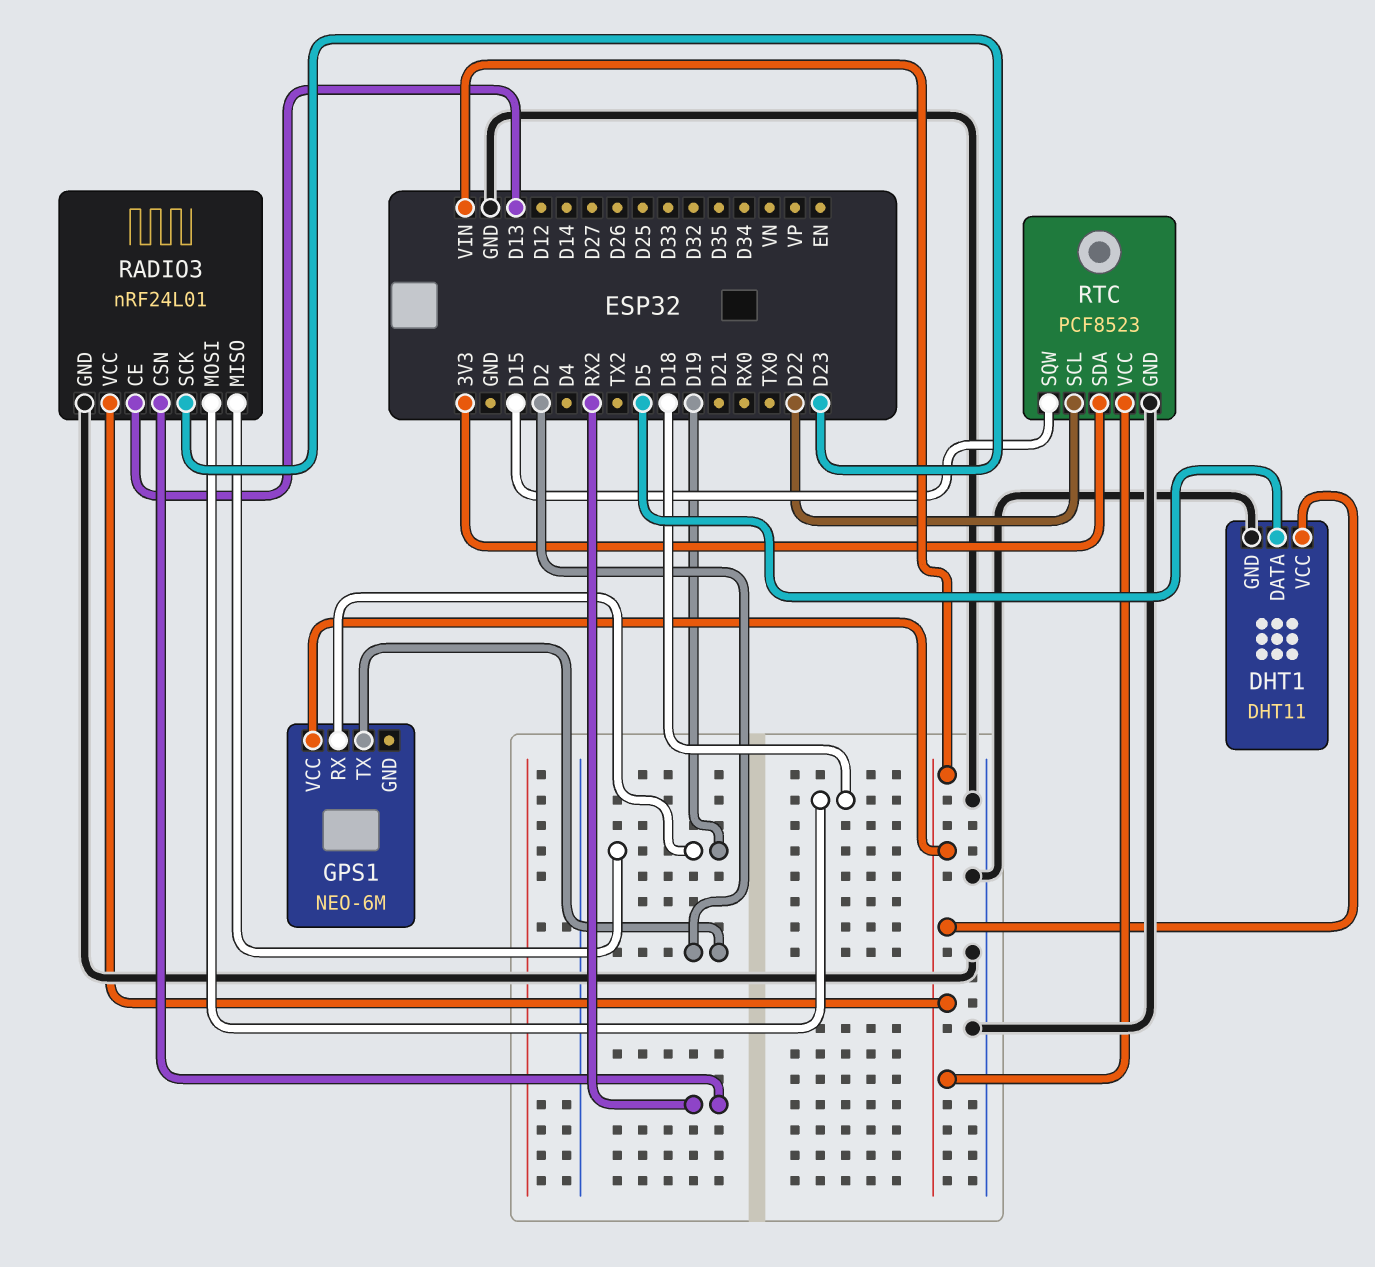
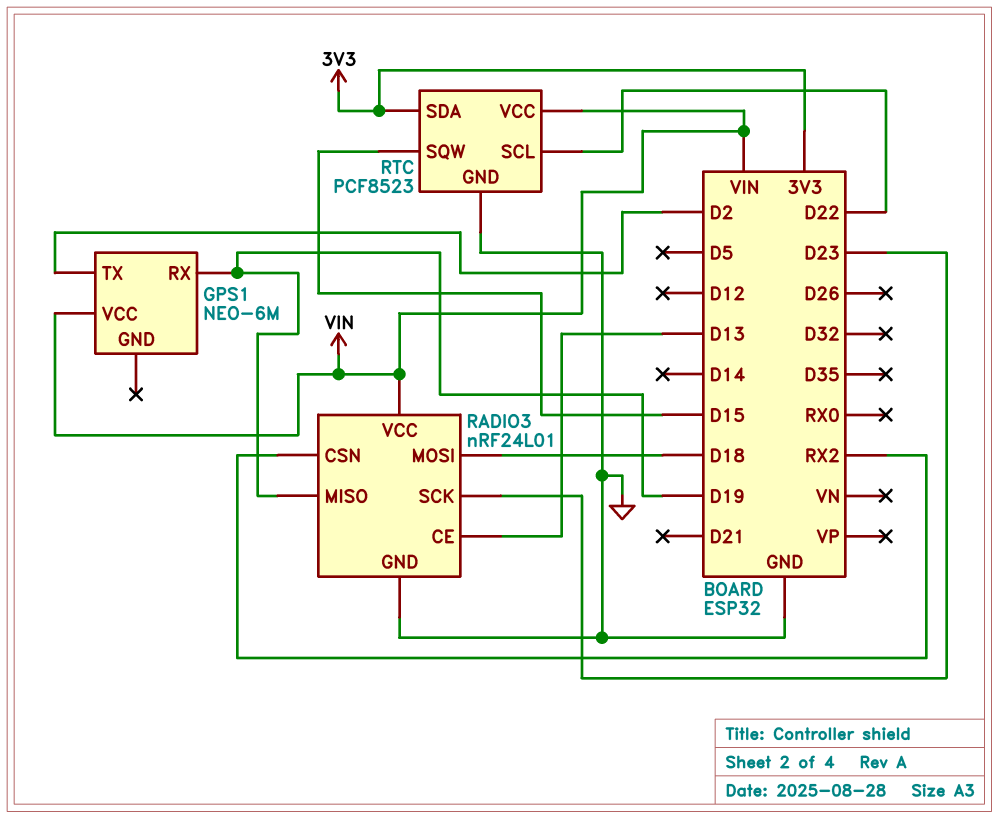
DHT1: DHT11 -> none
DHT1 pin DATA: D5 -> none
DHT1 pin GND: GND -> none
DHT1 pin VCC: VIN -> none

